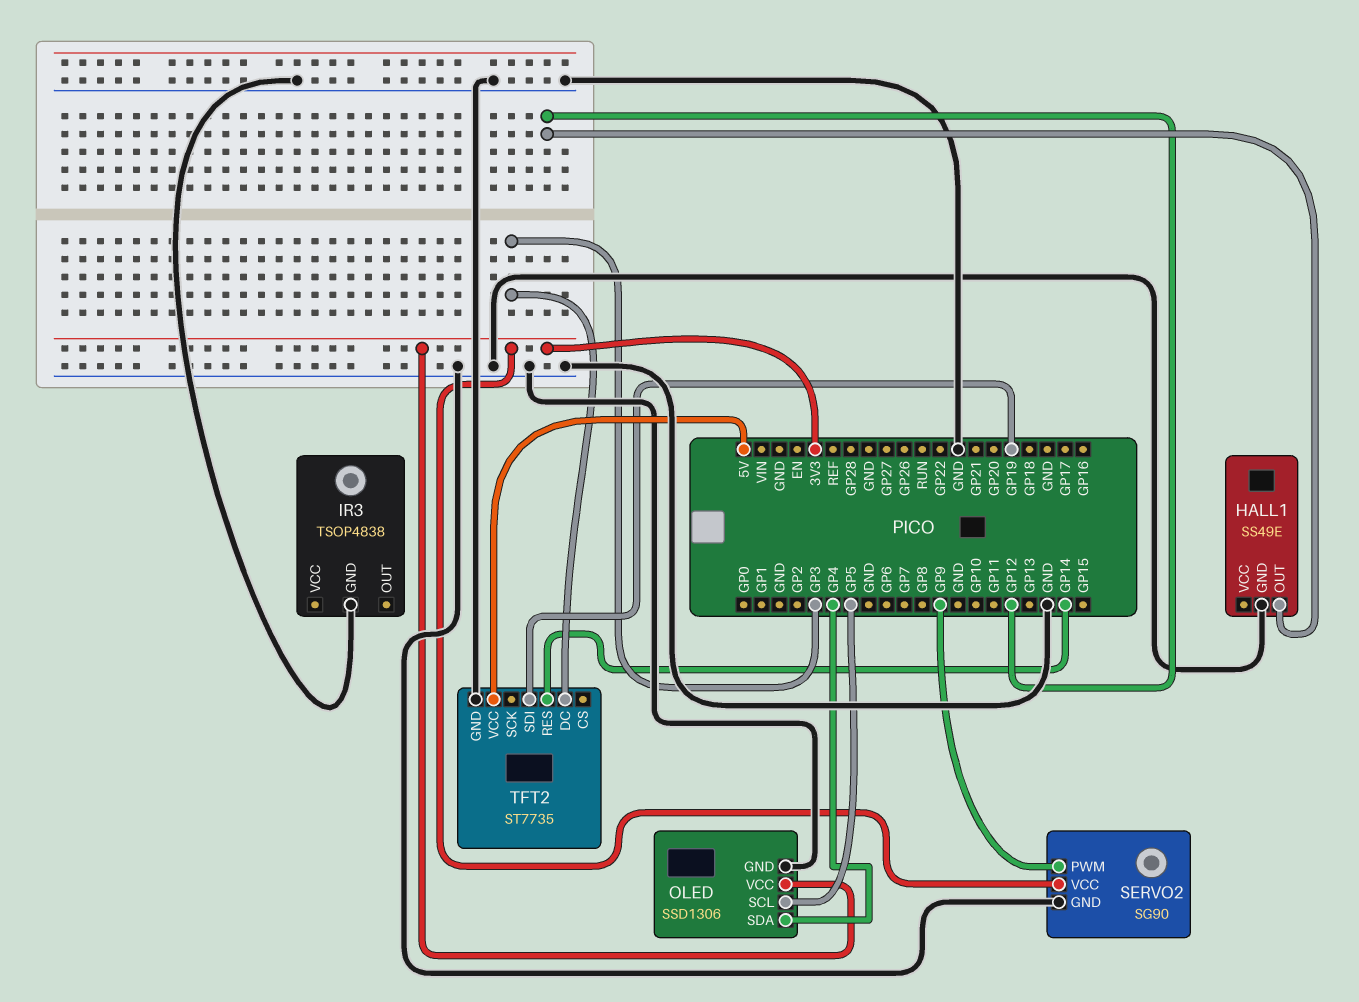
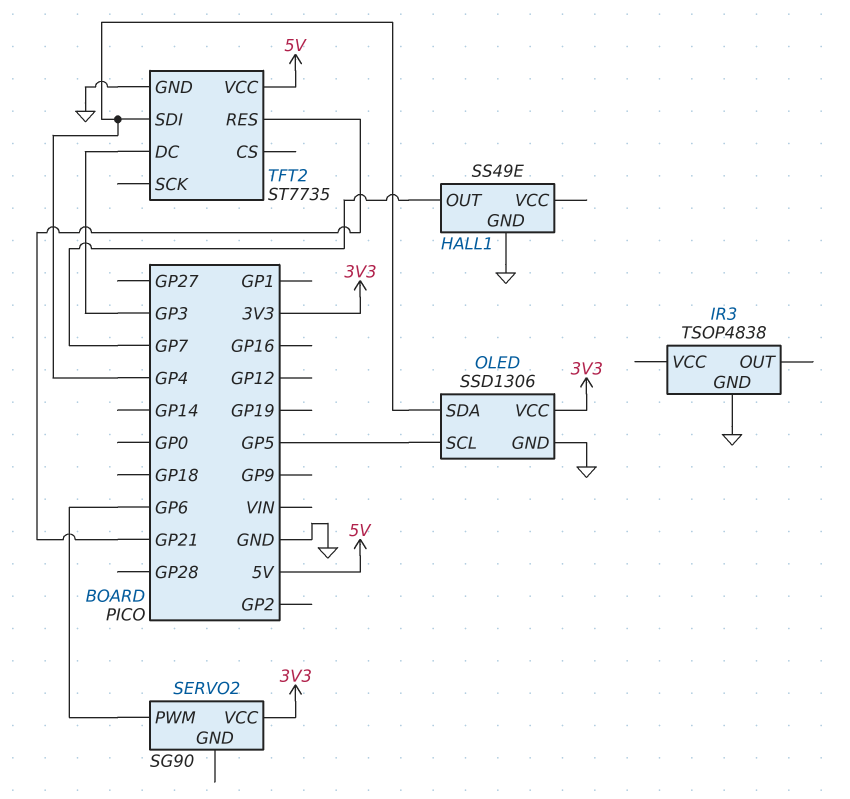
HALL1 pin OUT: GP12 -> GP7
SERVO2 pin GND: GND -> none
SERVO2 pin PWM: GP9 -> GP6
TFT2 pin RES: GP14 -> GP21
TFT2 pin SDI: GP19 -> GP4

